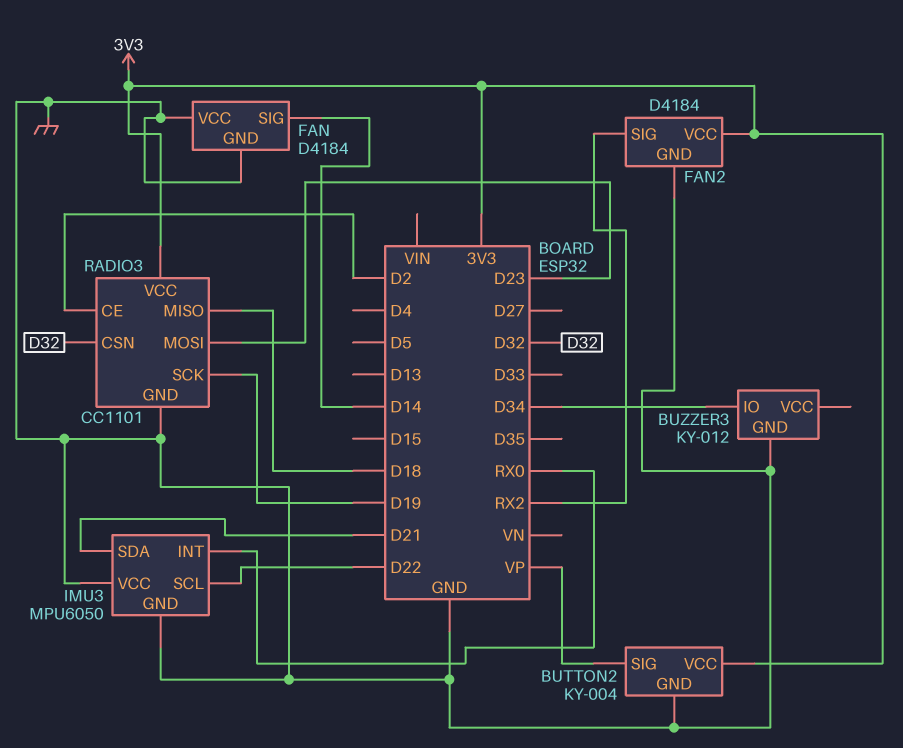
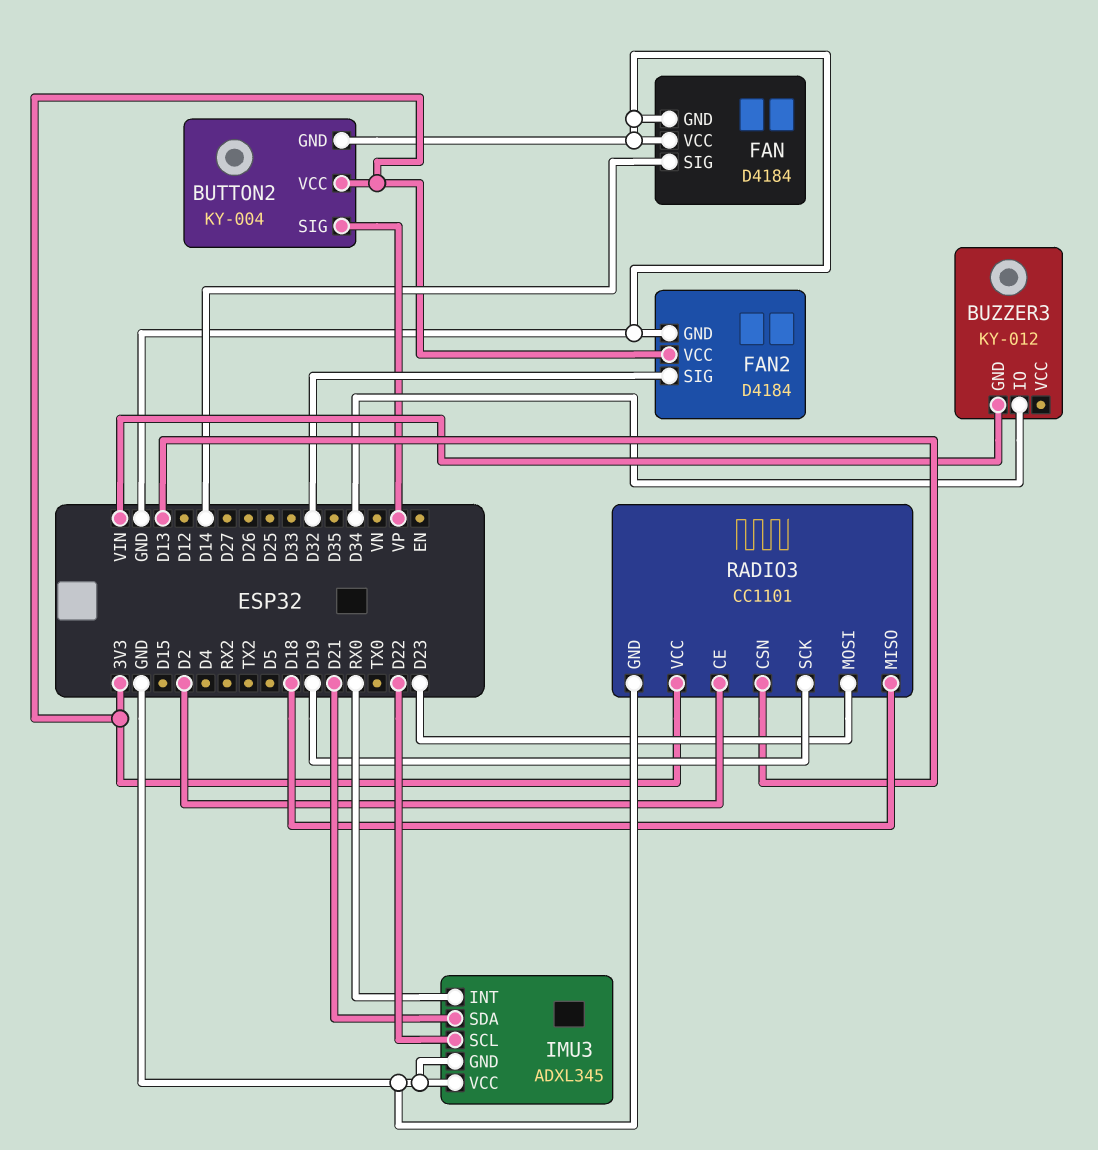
BUZZER3 pin GND: GND -> VIN
FAN2 pin SIG: RX2 -> D32
IMU3: MPU6050 -> ADXL345
RADIO3 pin CSN: D32 -> D13

